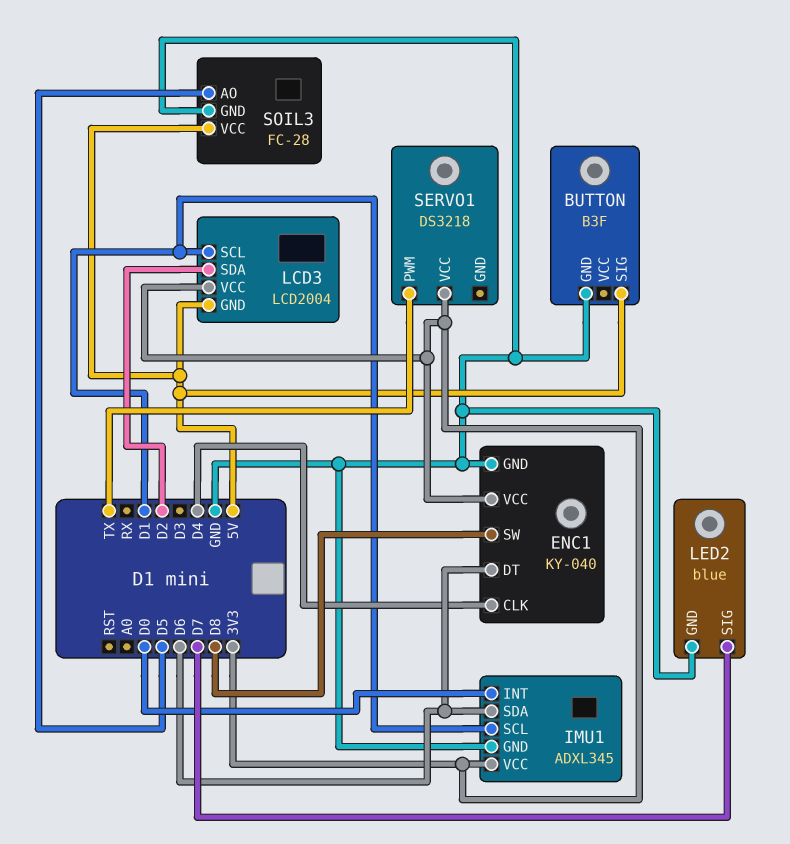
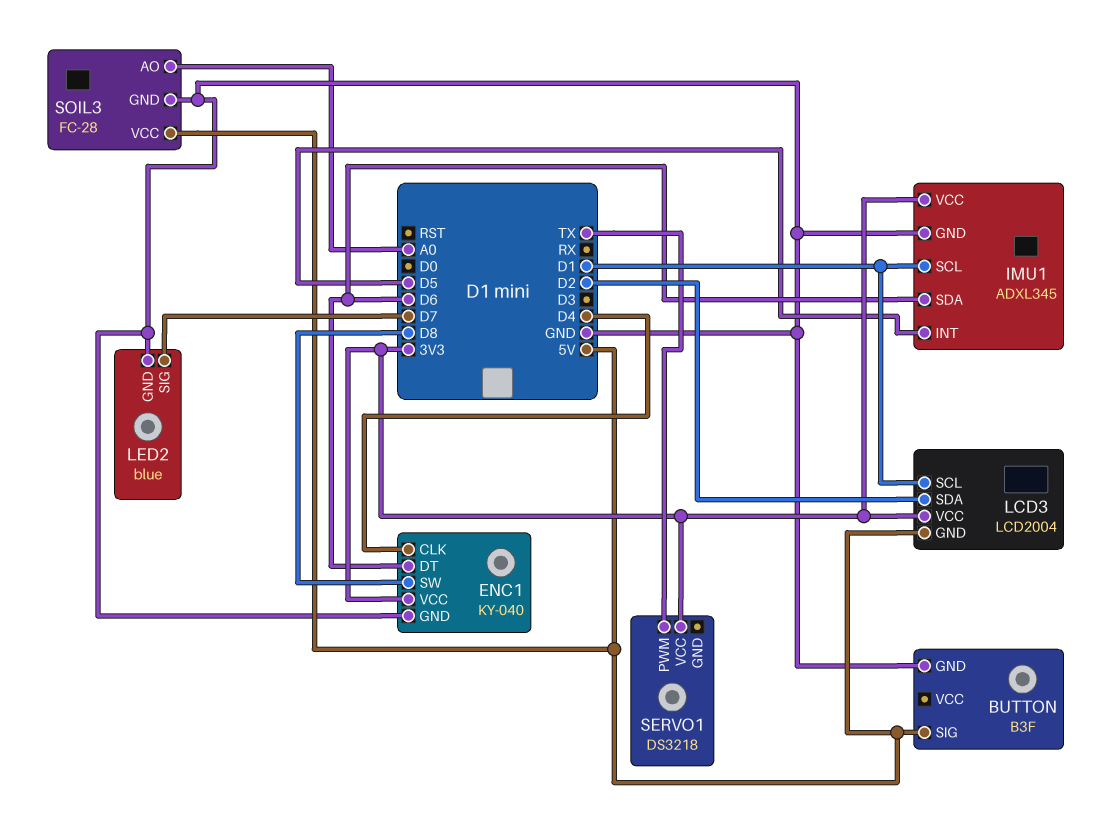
IMU1 pin INT: D0 -> D5
SOIL3 pin AO: D5 -> A0

